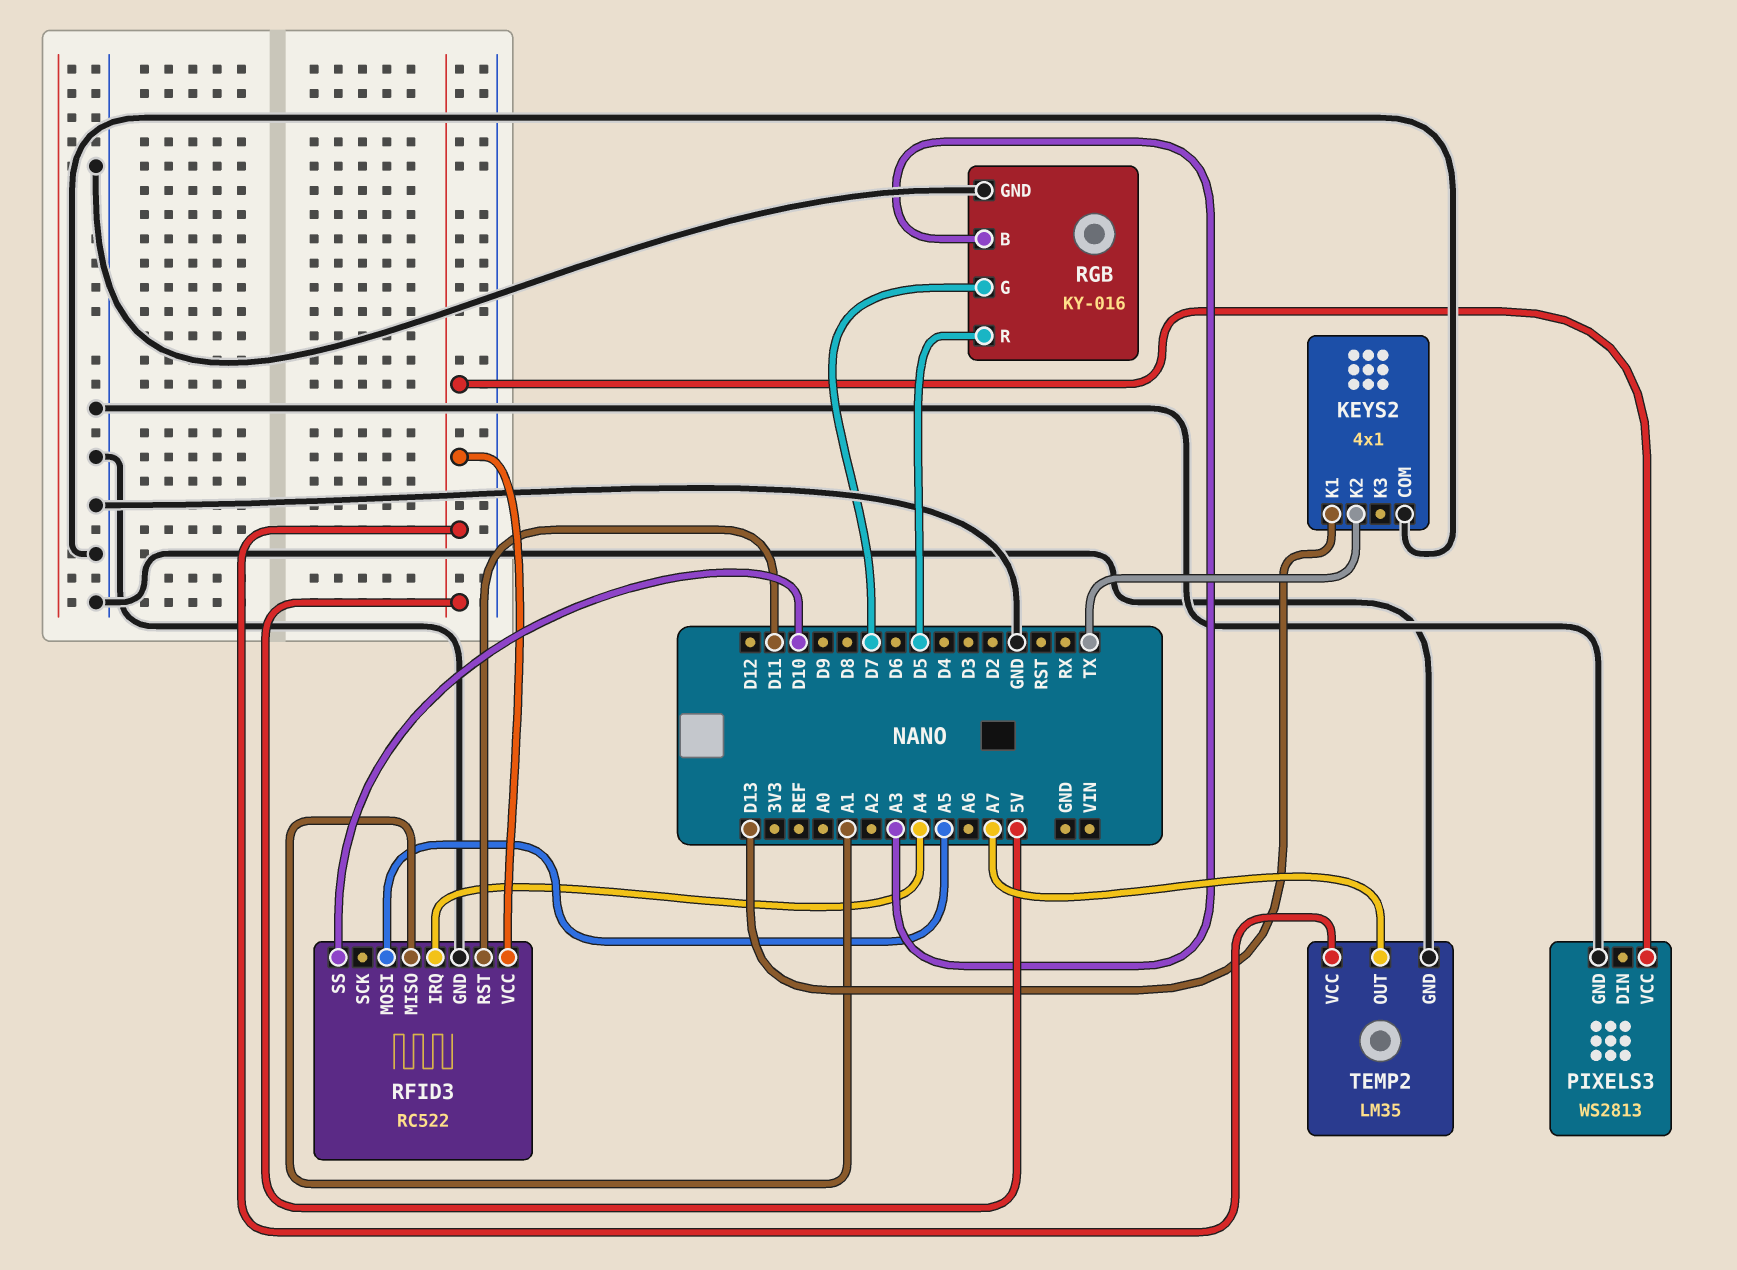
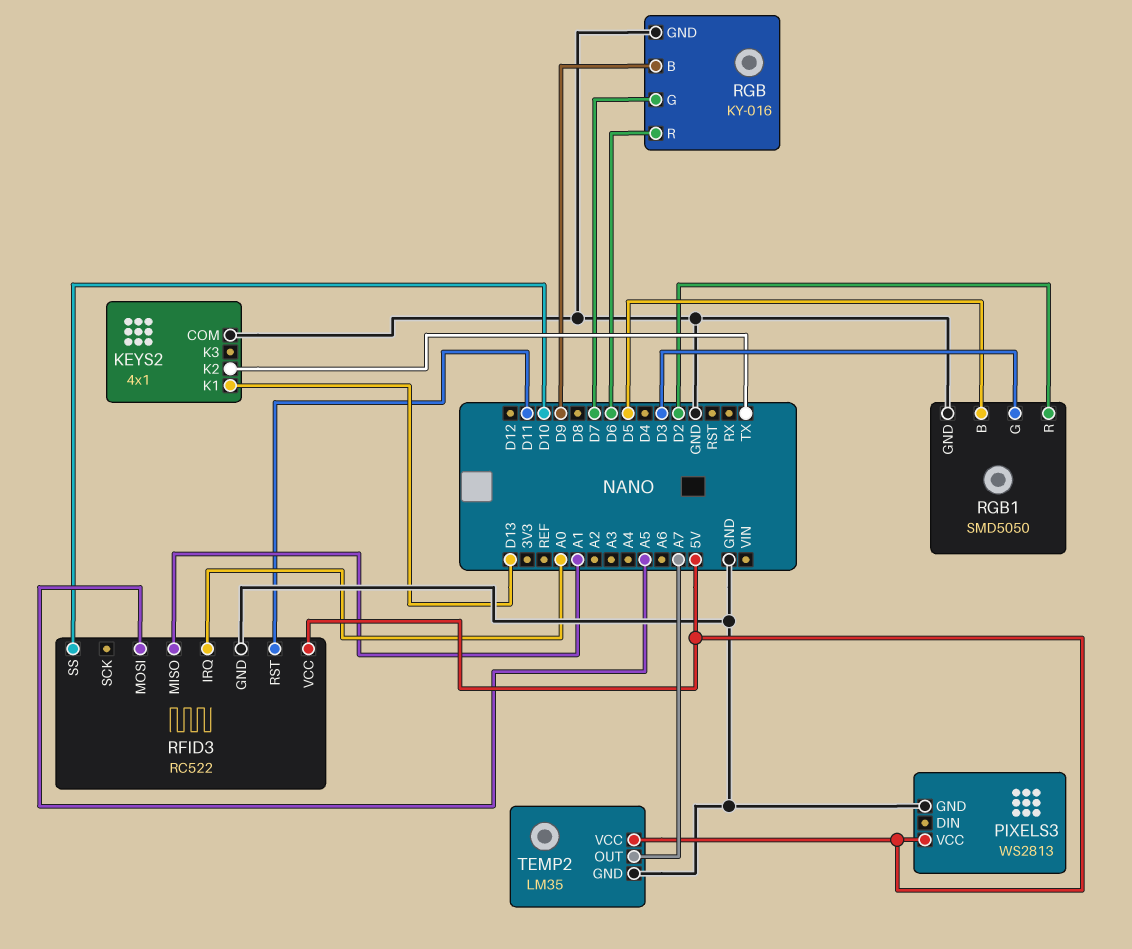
RFID3 pin IRQ: A4 -> A0
RGB pin B: A3 -> D9
RGB pin R: D5 -> D6
RGB1: none -> SMD5050
RGB1 pin B: none -> D5
RGB1 pin G: none -> D3
RGB1 pin GND: none -> GND
RGB1 pin R: none -> D2

